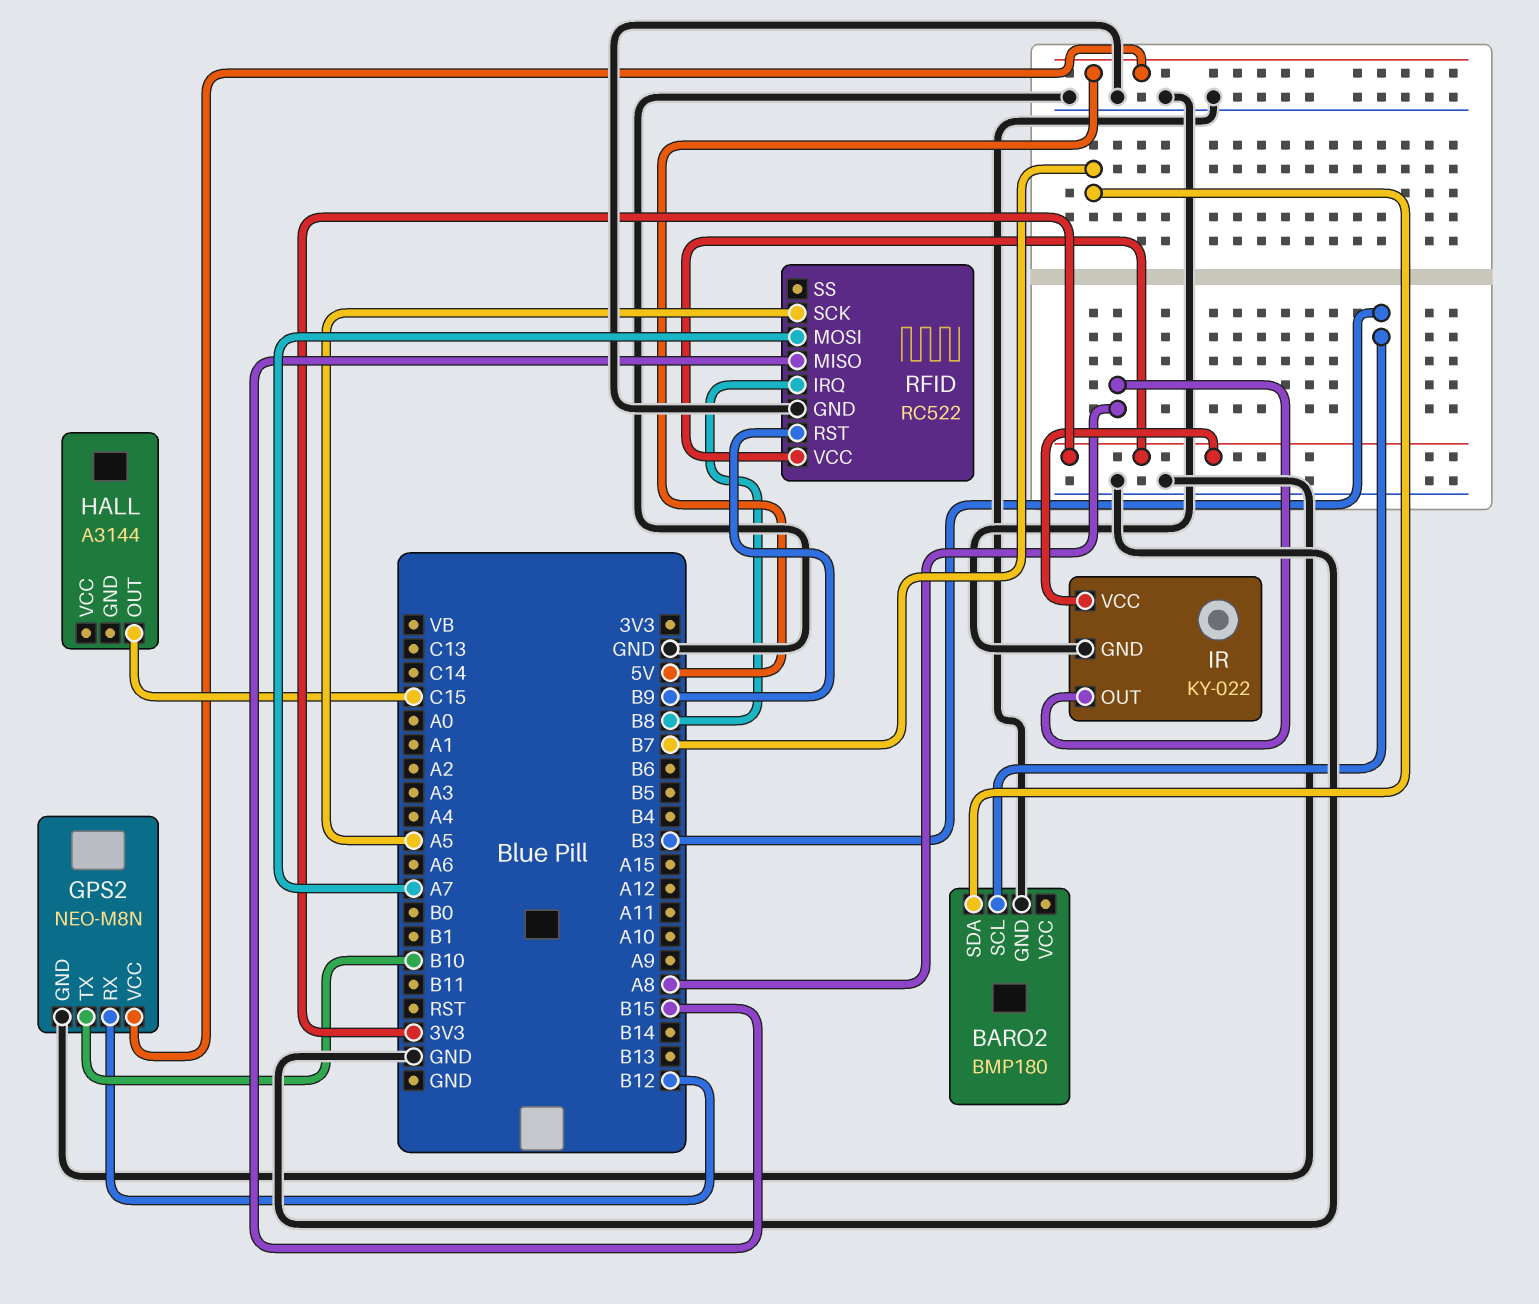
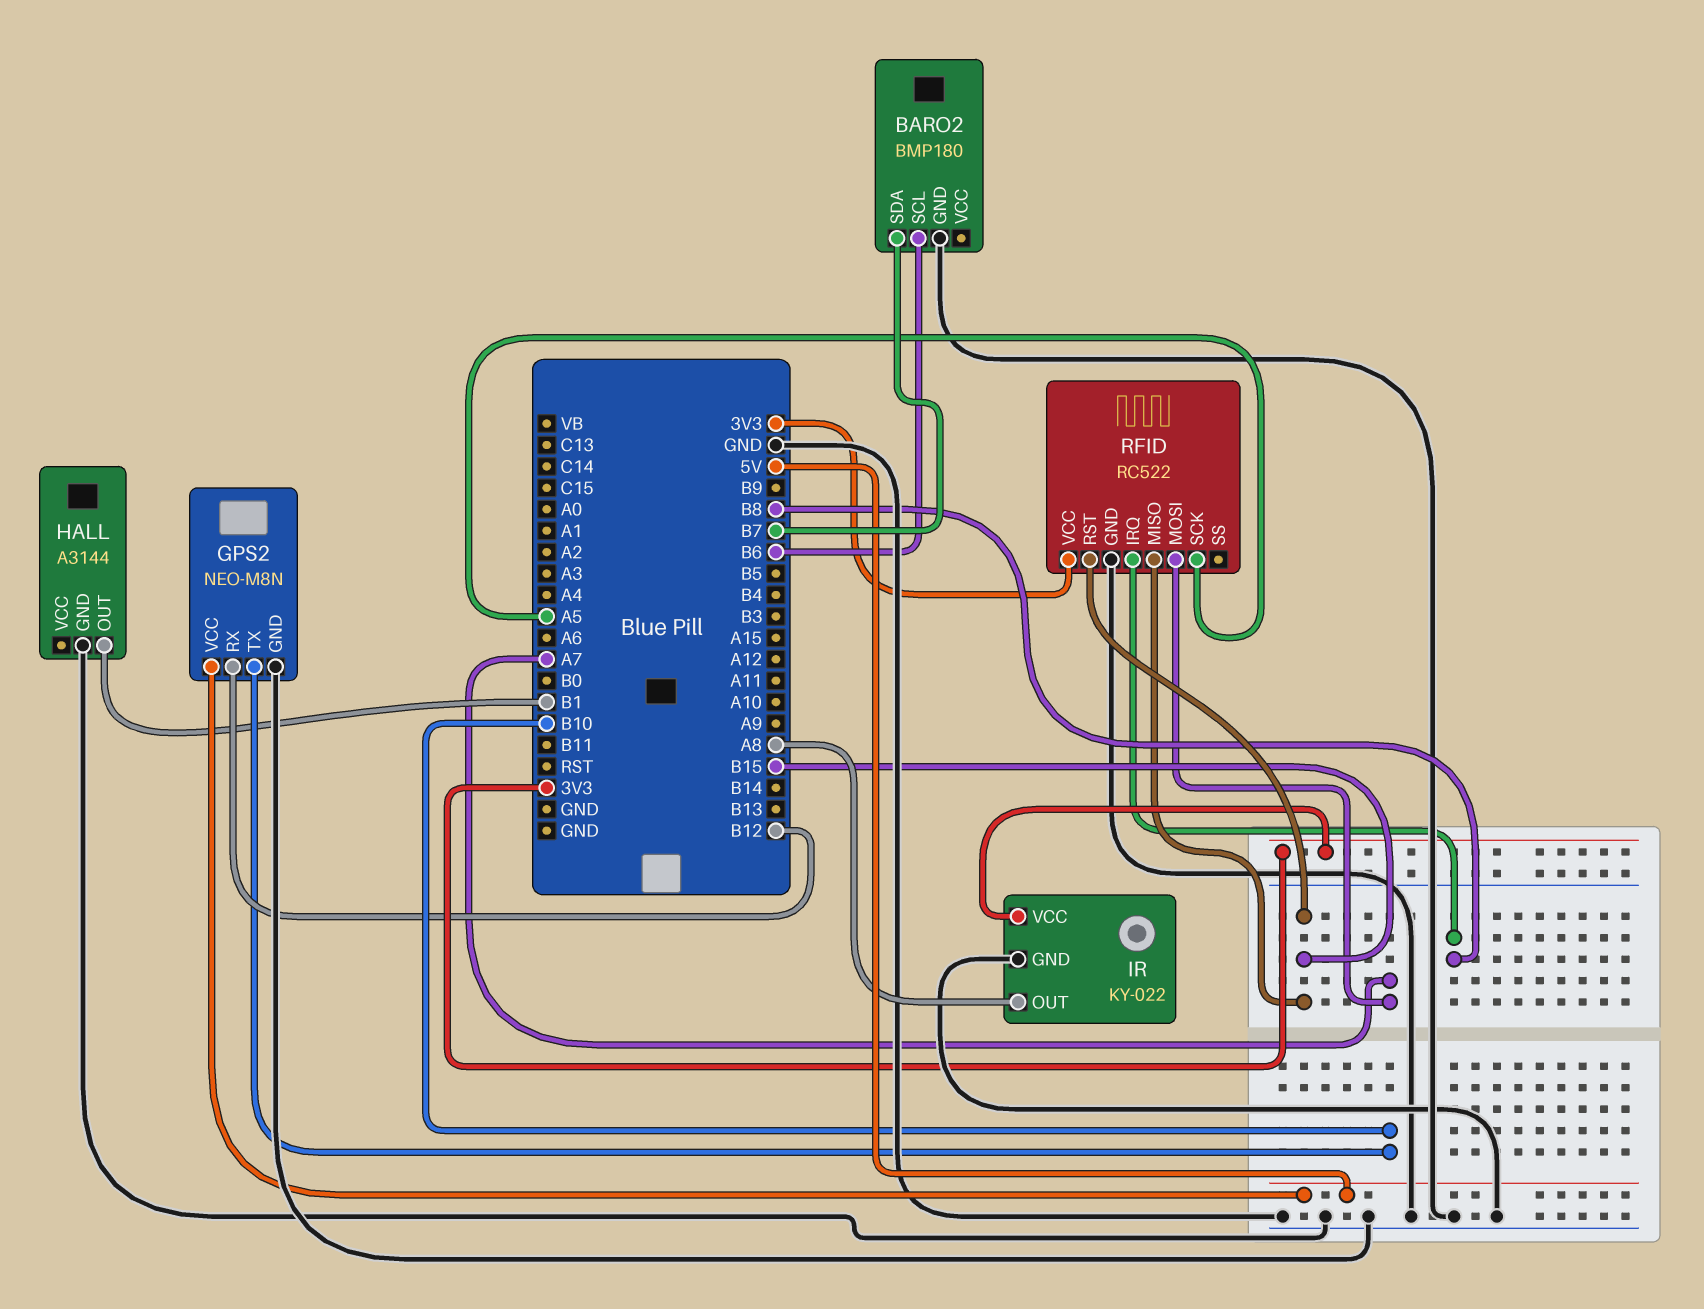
BARO2 pin SCL: B3 -> B6
HALL pin GND: none -> GND
HALL pin OUT: C15 -> B1
RFID pin RST: B9 -> B15

